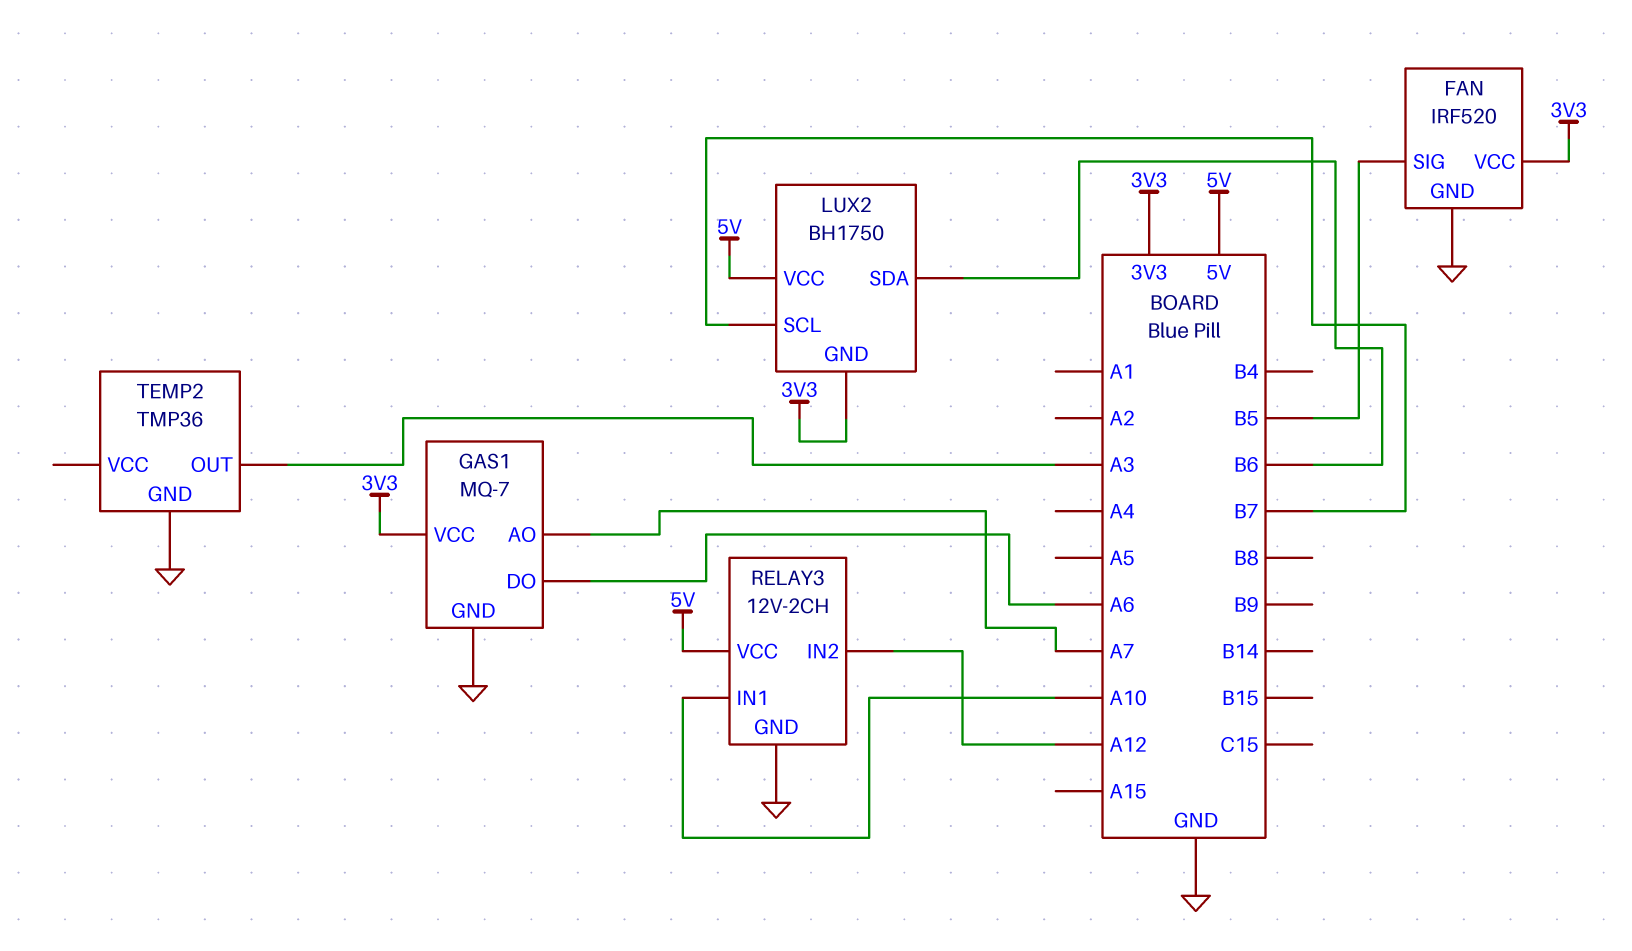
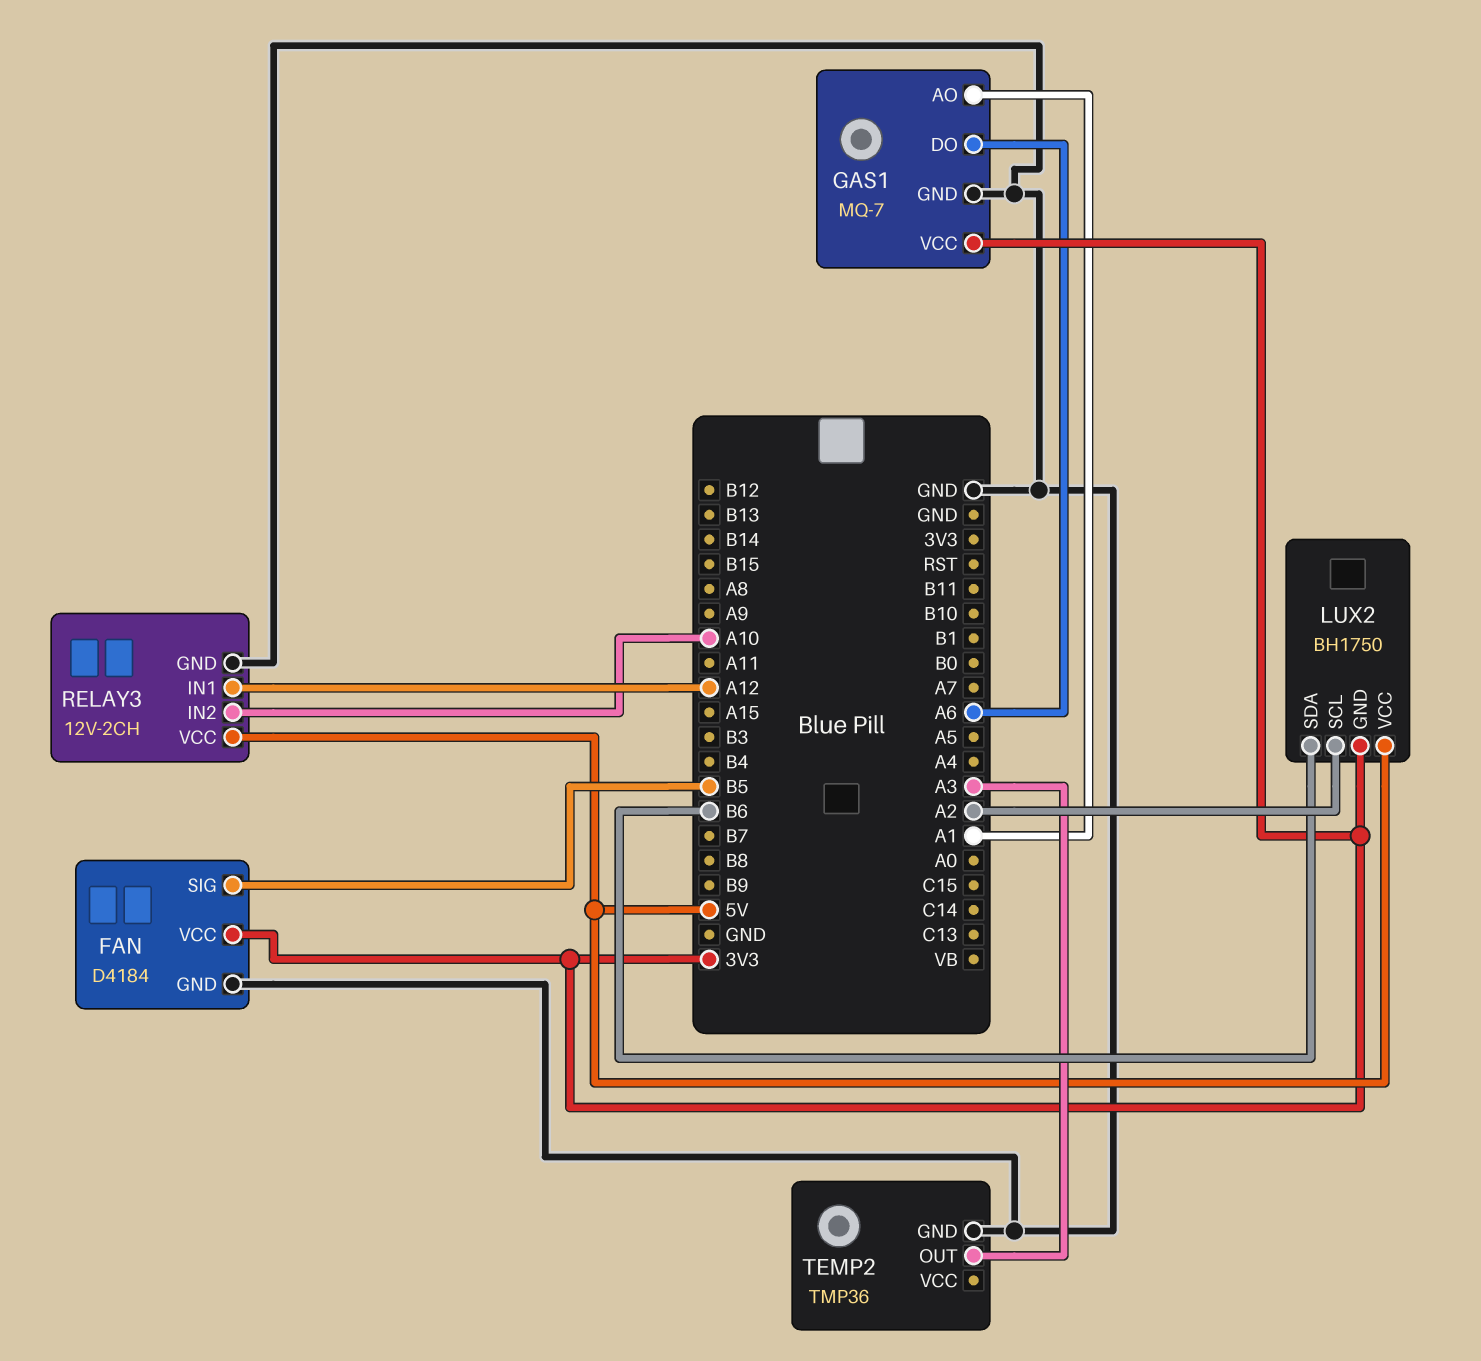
FAN: IRF520 -> D4184
GAS1 pin AO: A7 -> A1
LUX2 pin SCL: B7 -> A2
RELAY3 pin IN1: A10 -> A12
RELAY3 pin IN2: A12 -> A10

